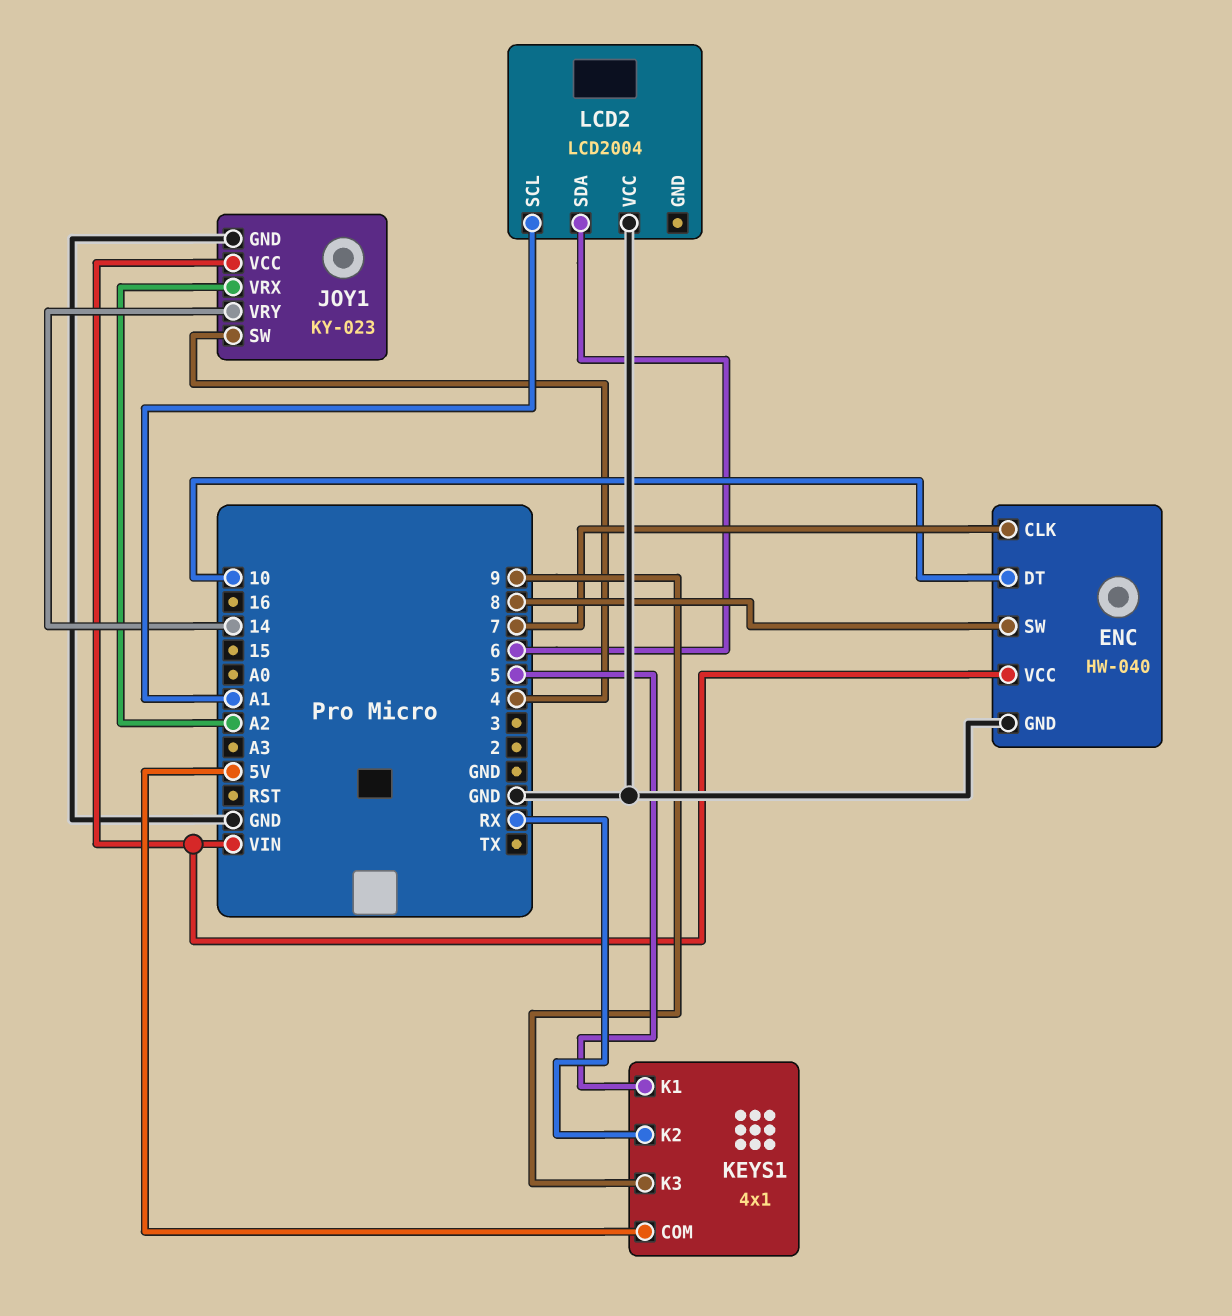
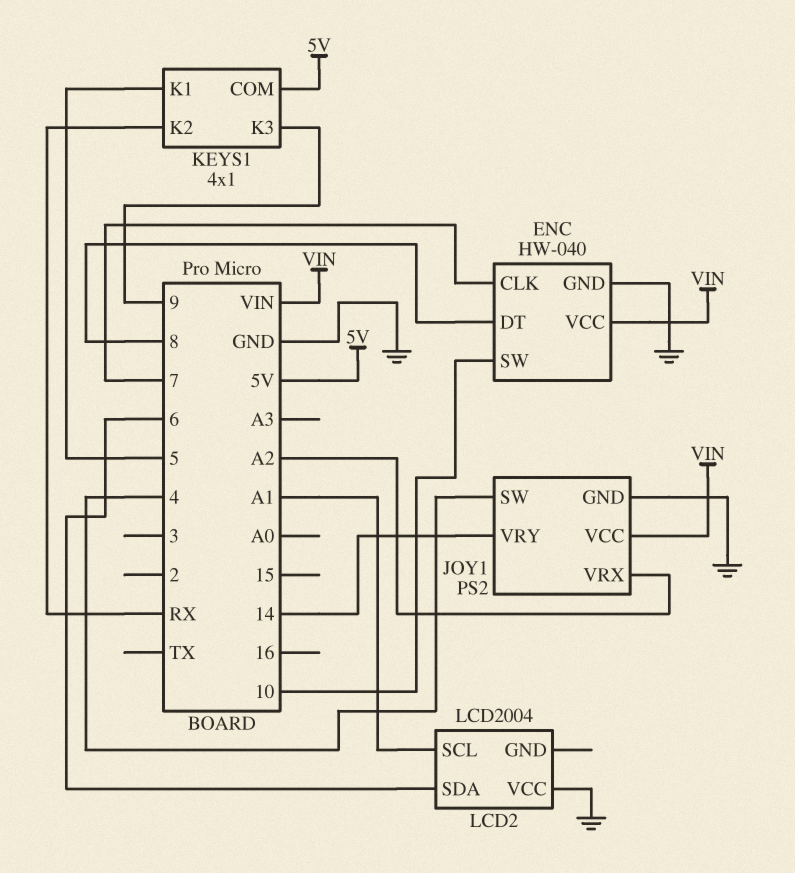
ENC pin DT: 10 -> 8
ENC pin SW: 8 -> 10
JOY1: KY-023 -> PS2

